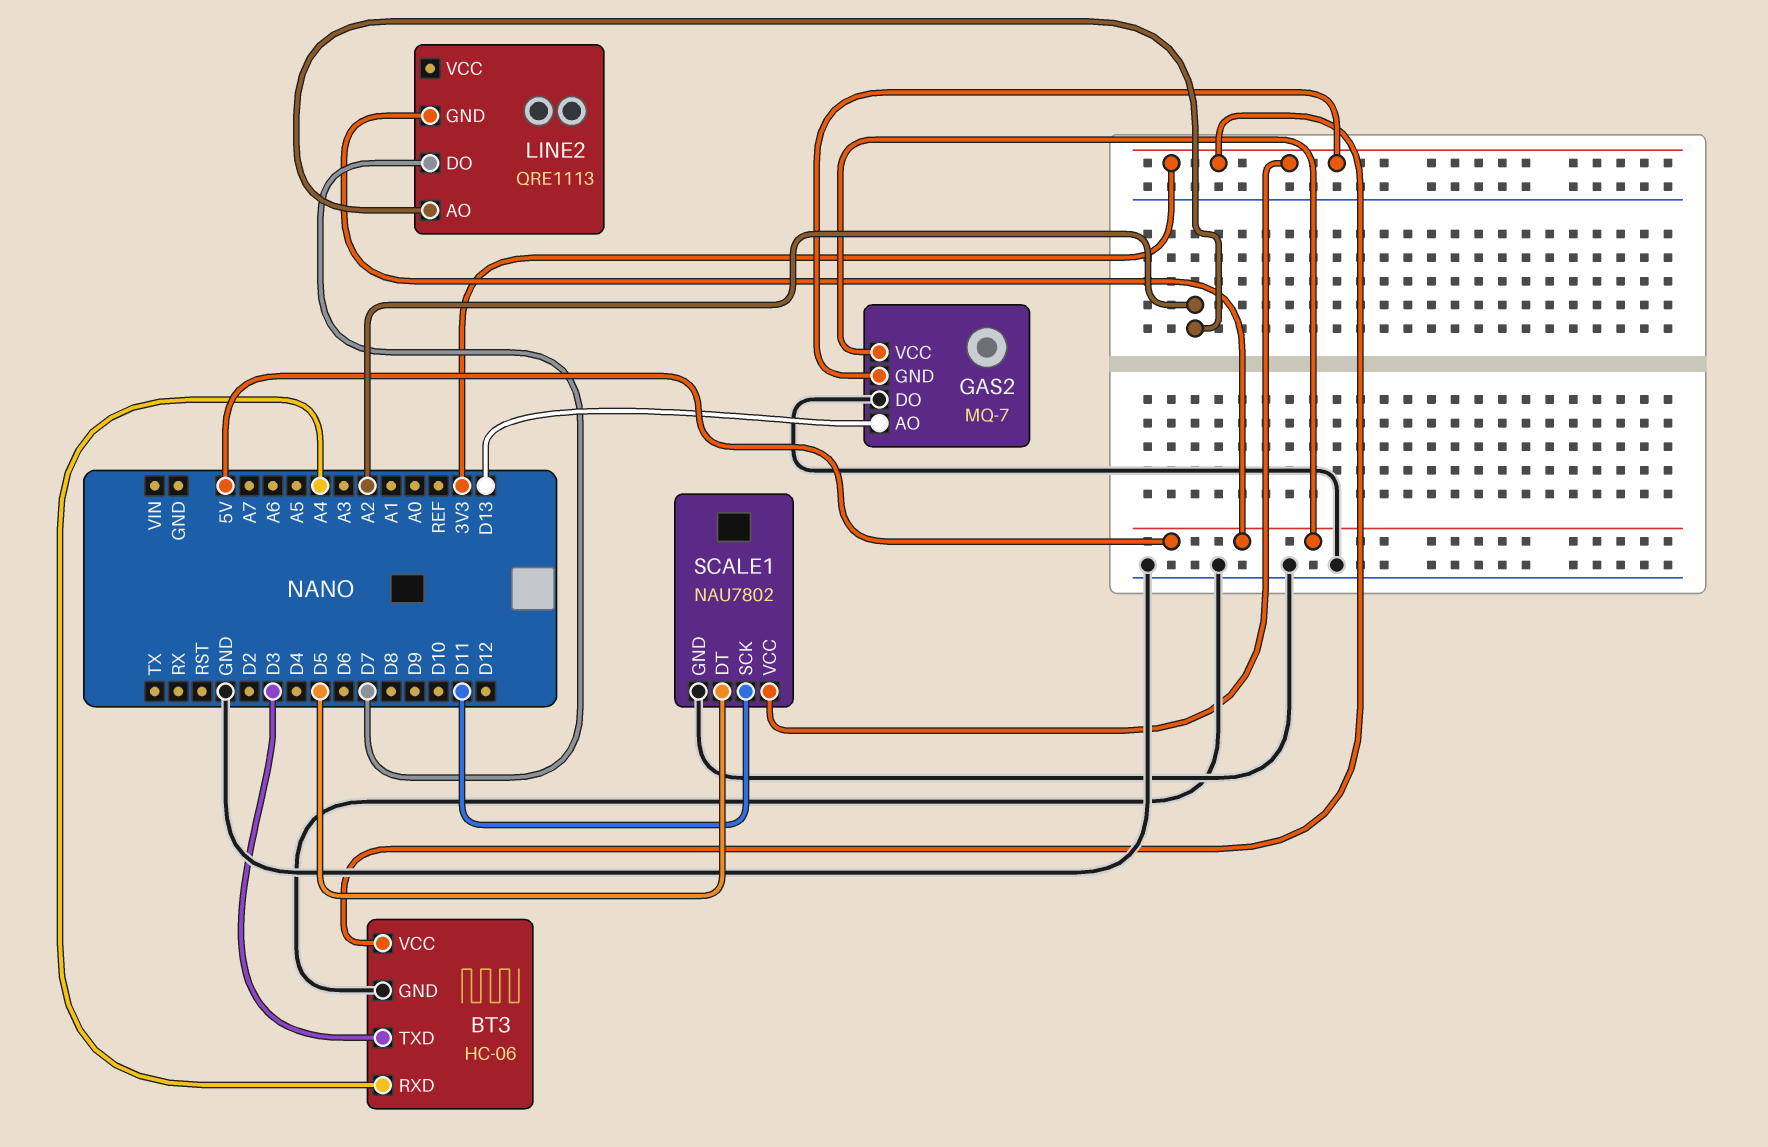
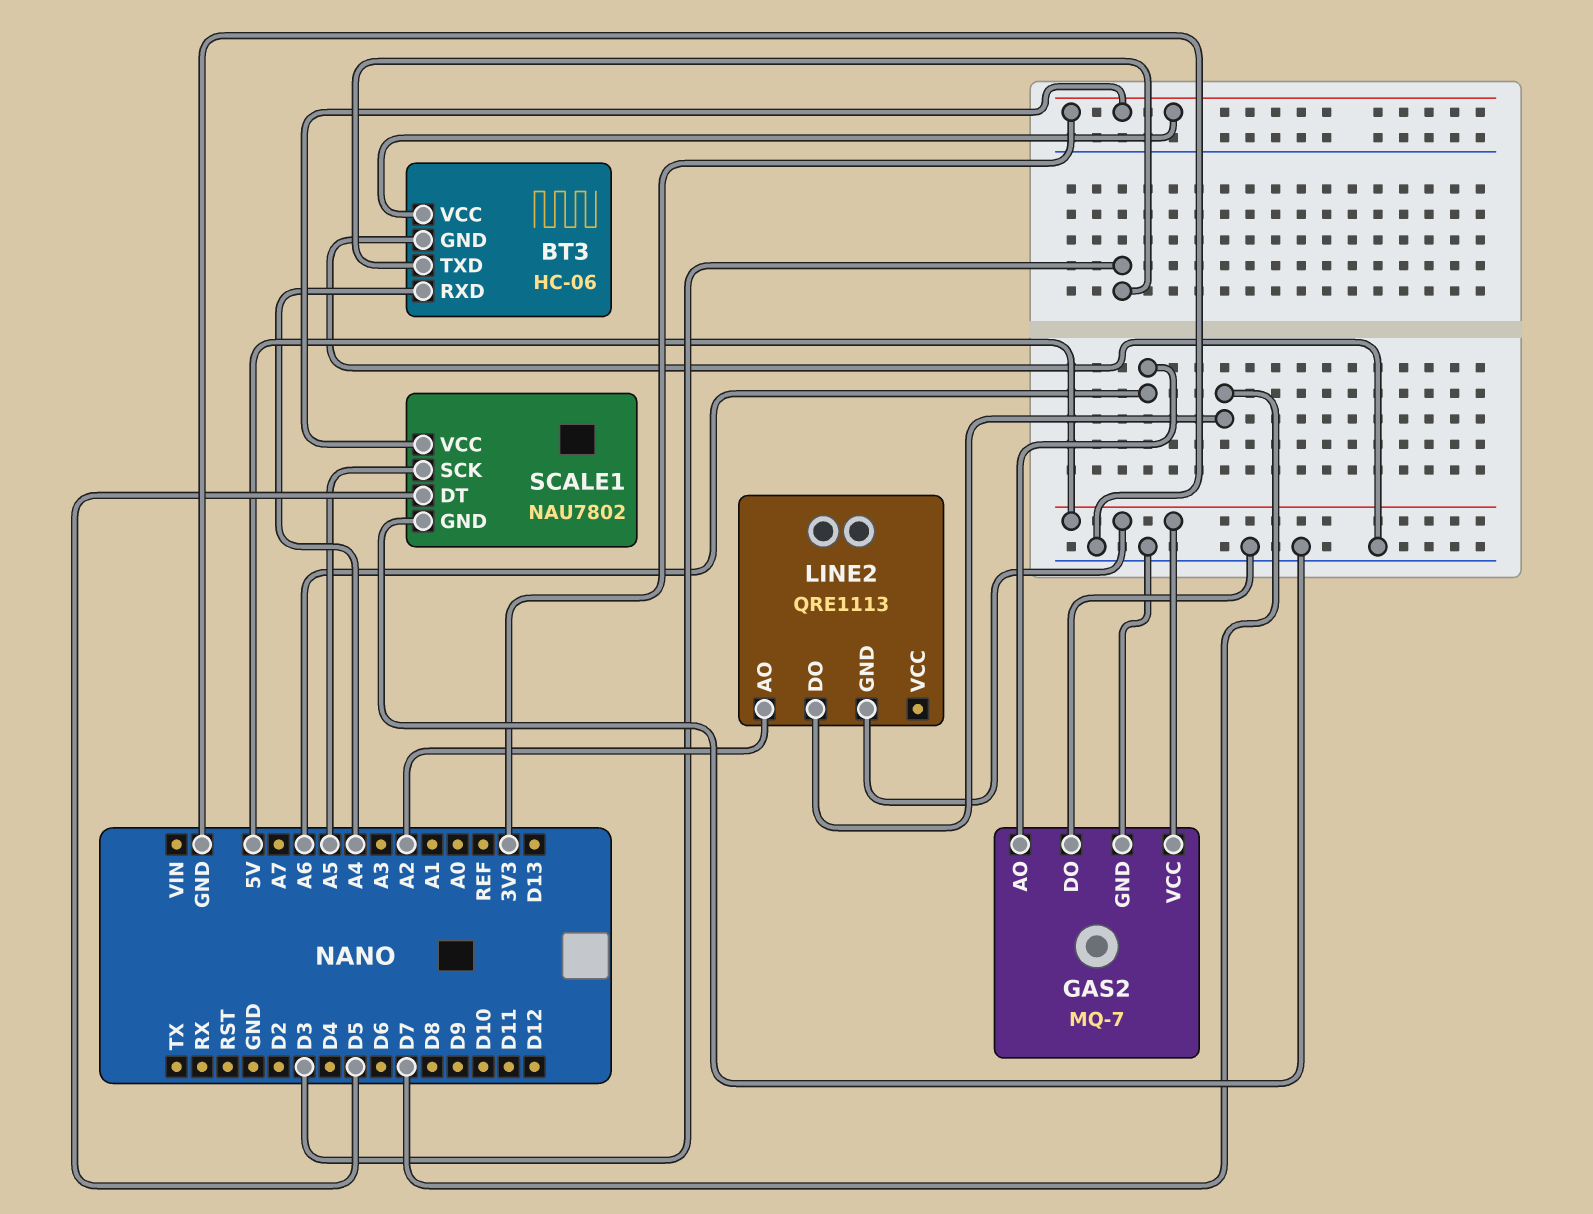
GAS2 pin AO: D13 -> A6
GAS2 pin GND: 3V3 -> GND
SCALE1 pin SCK: D11 -> A5

